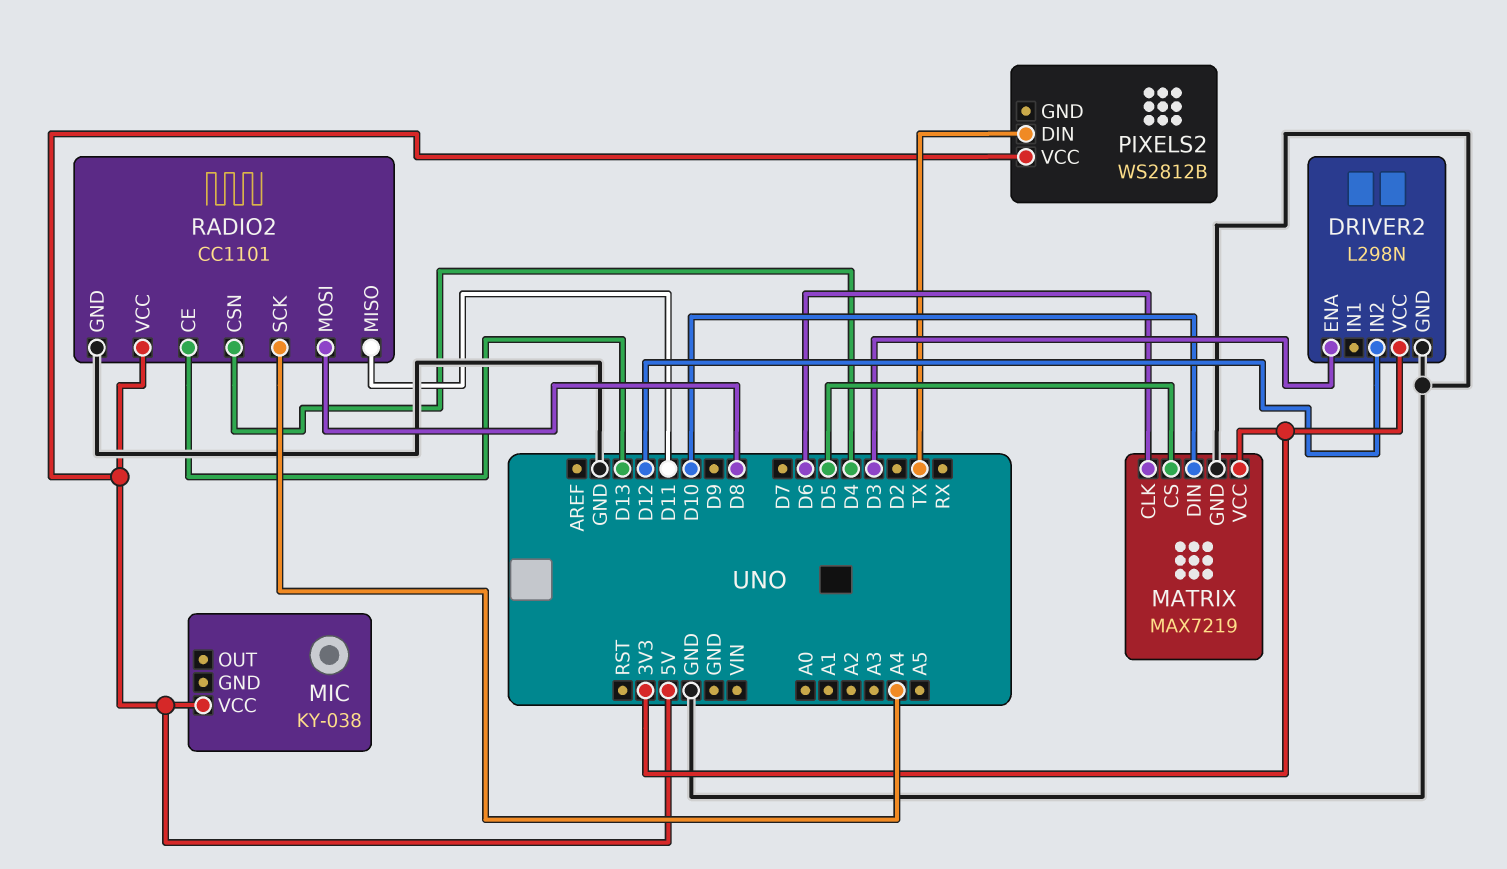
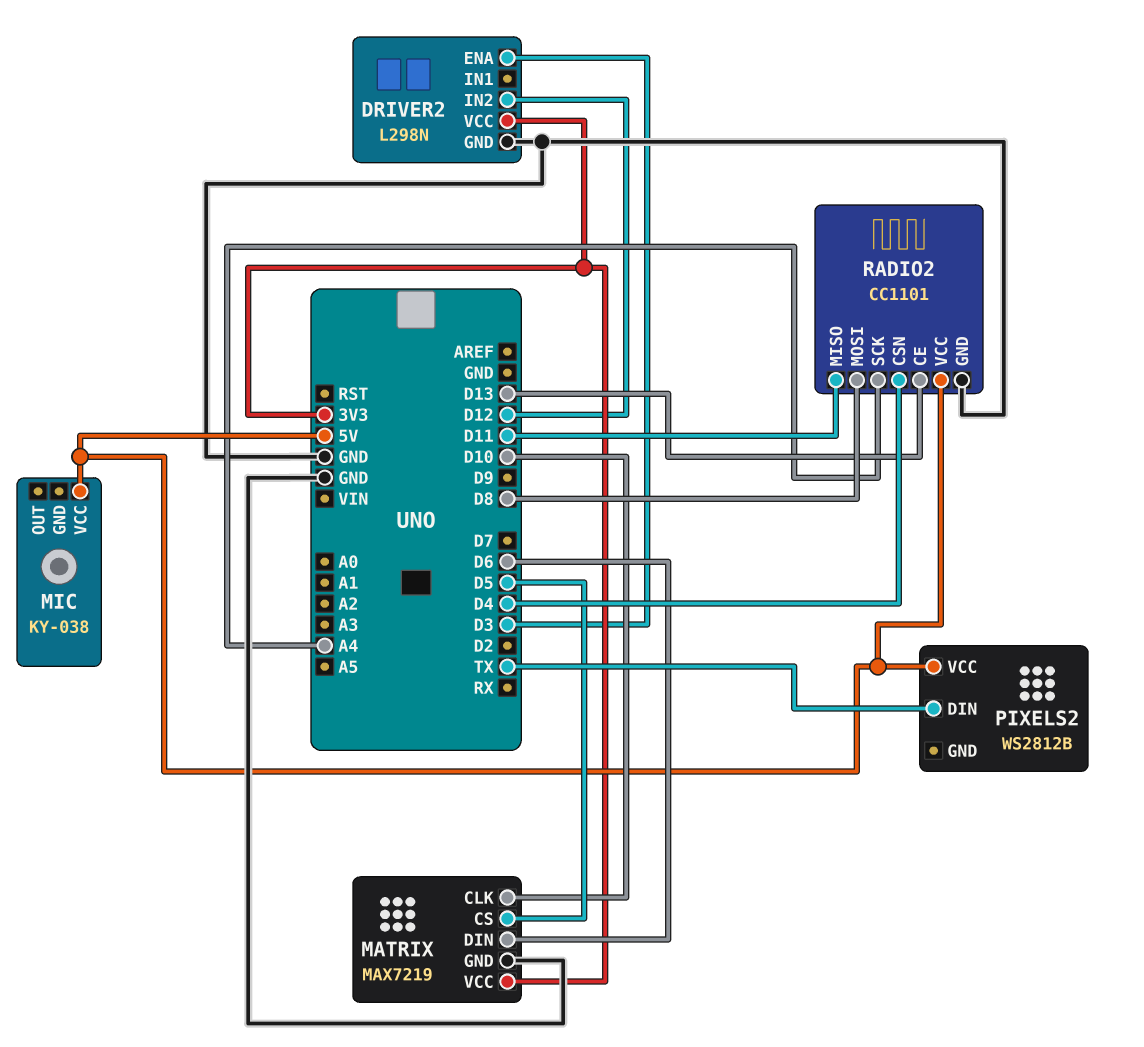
MATRIX pin CLK: D6 -> D10
MATRIX pin DIN: D10 -> D6

